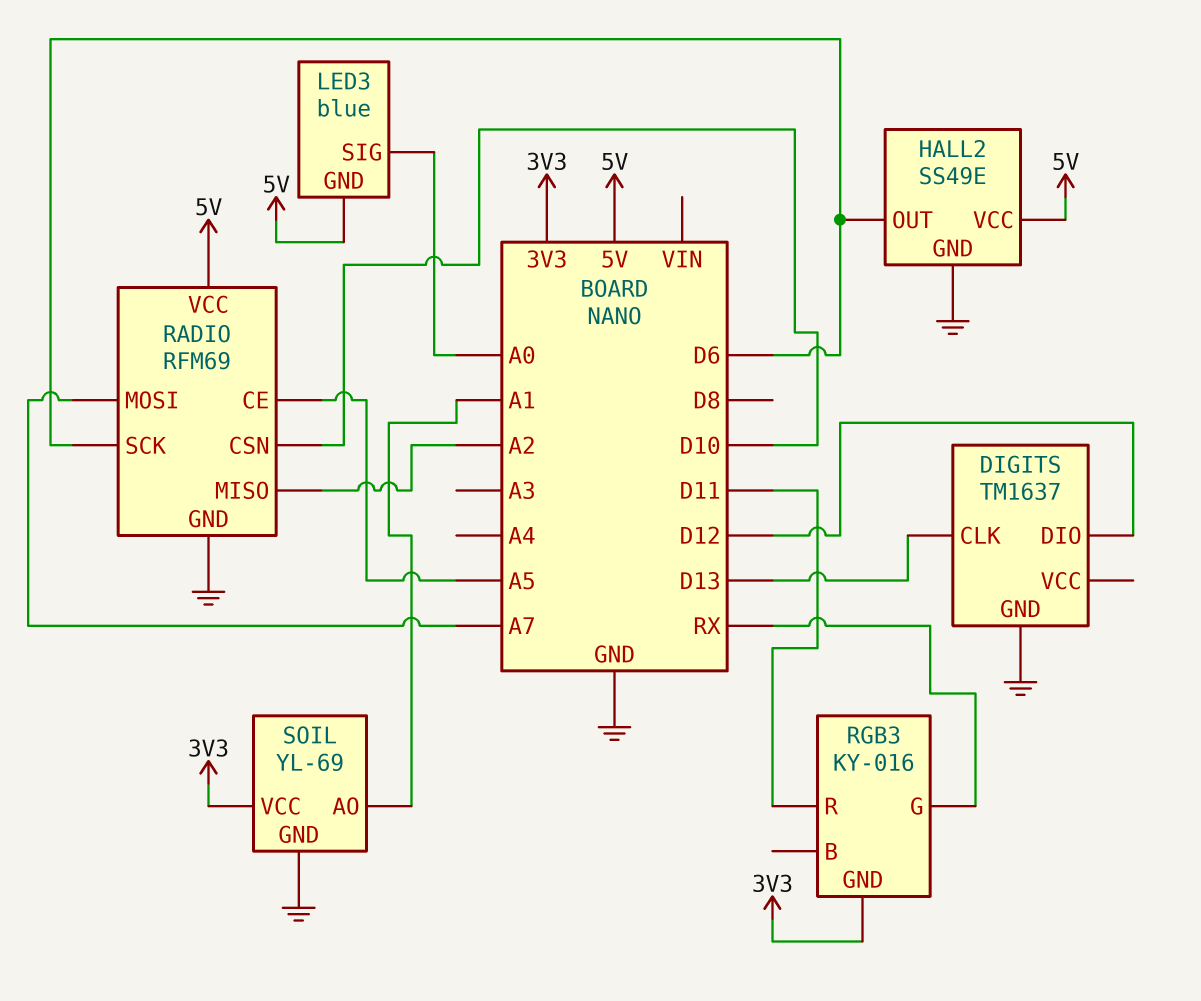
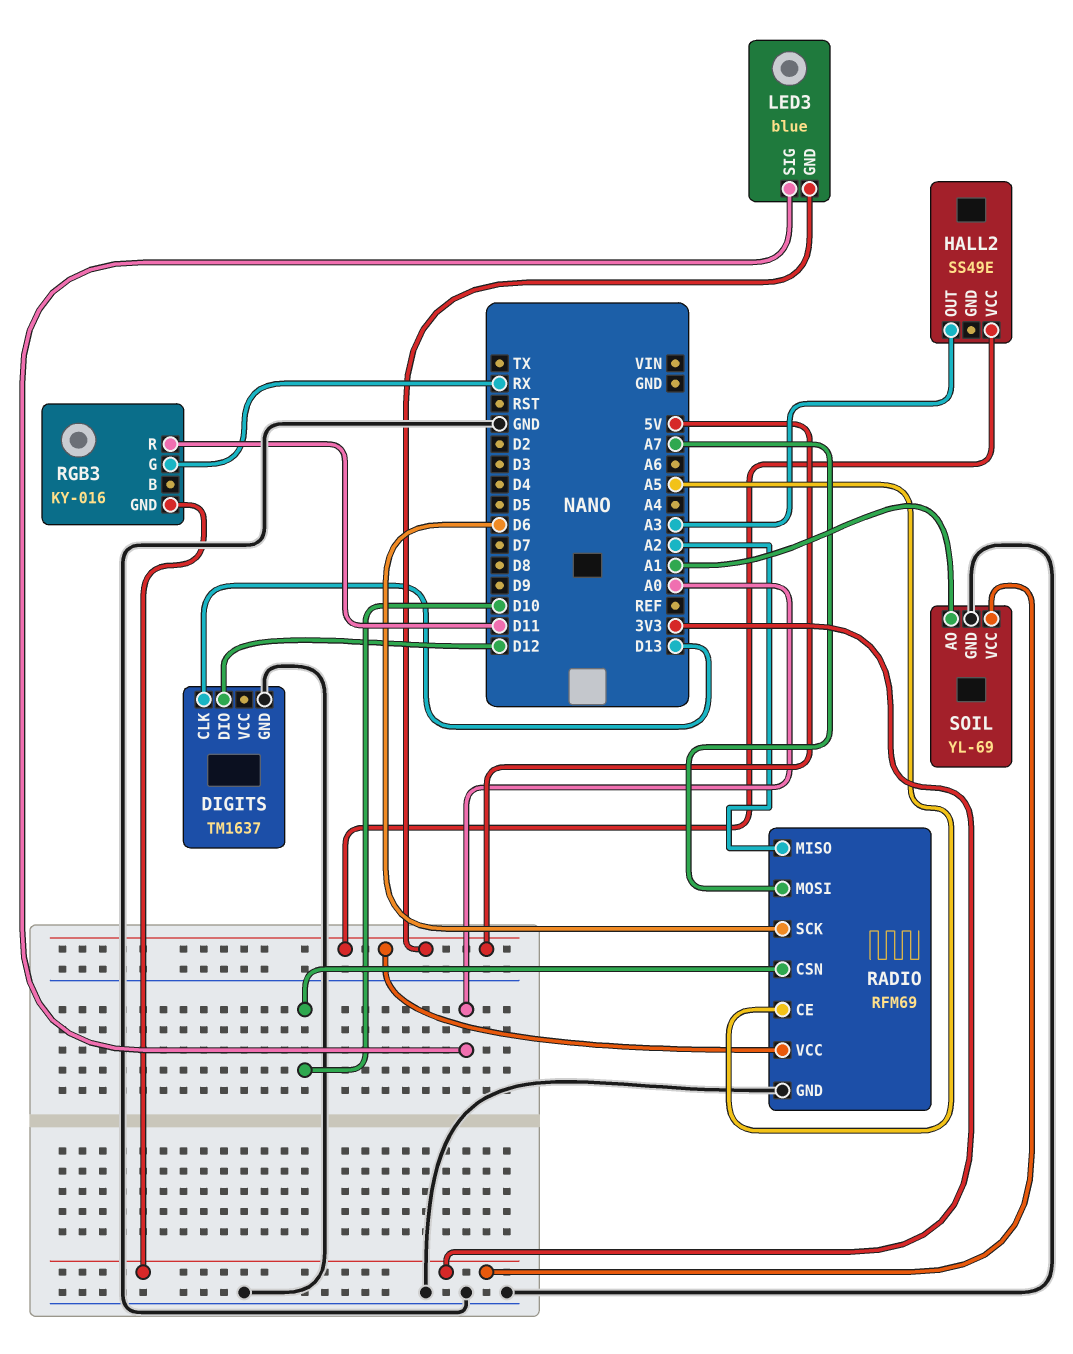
HALL2 pin GND: GND -> none
HALL2 pin OUT: D6 -> A3

